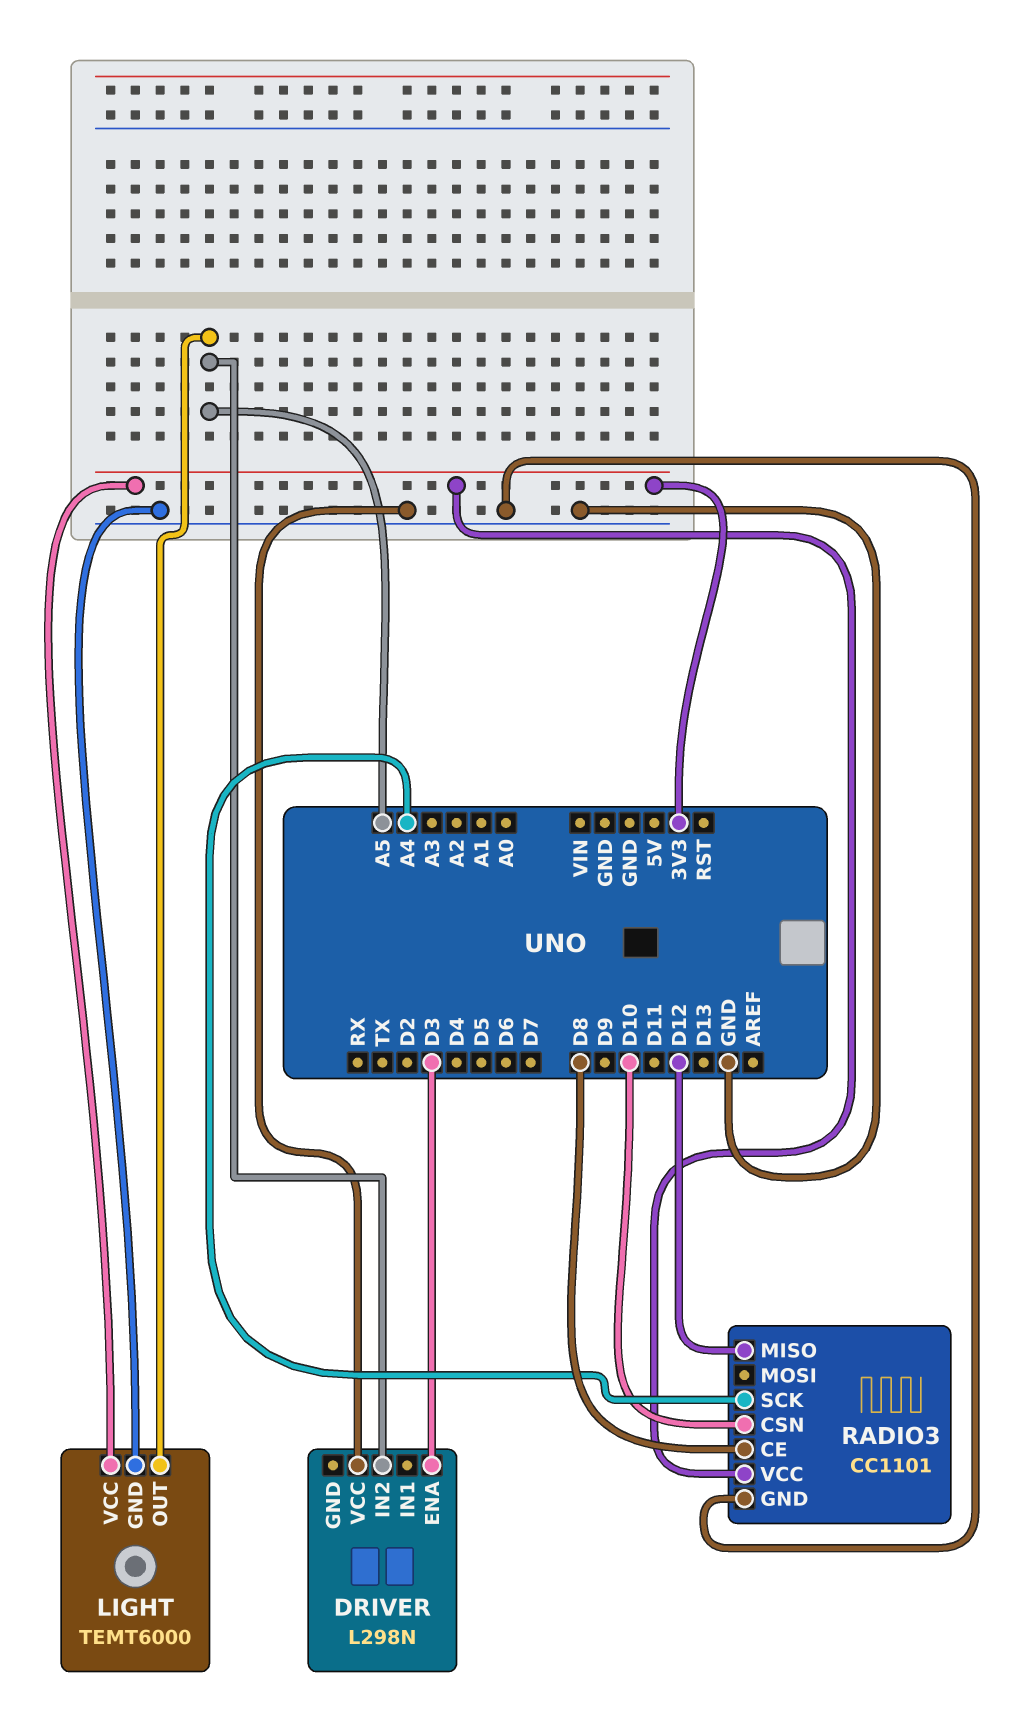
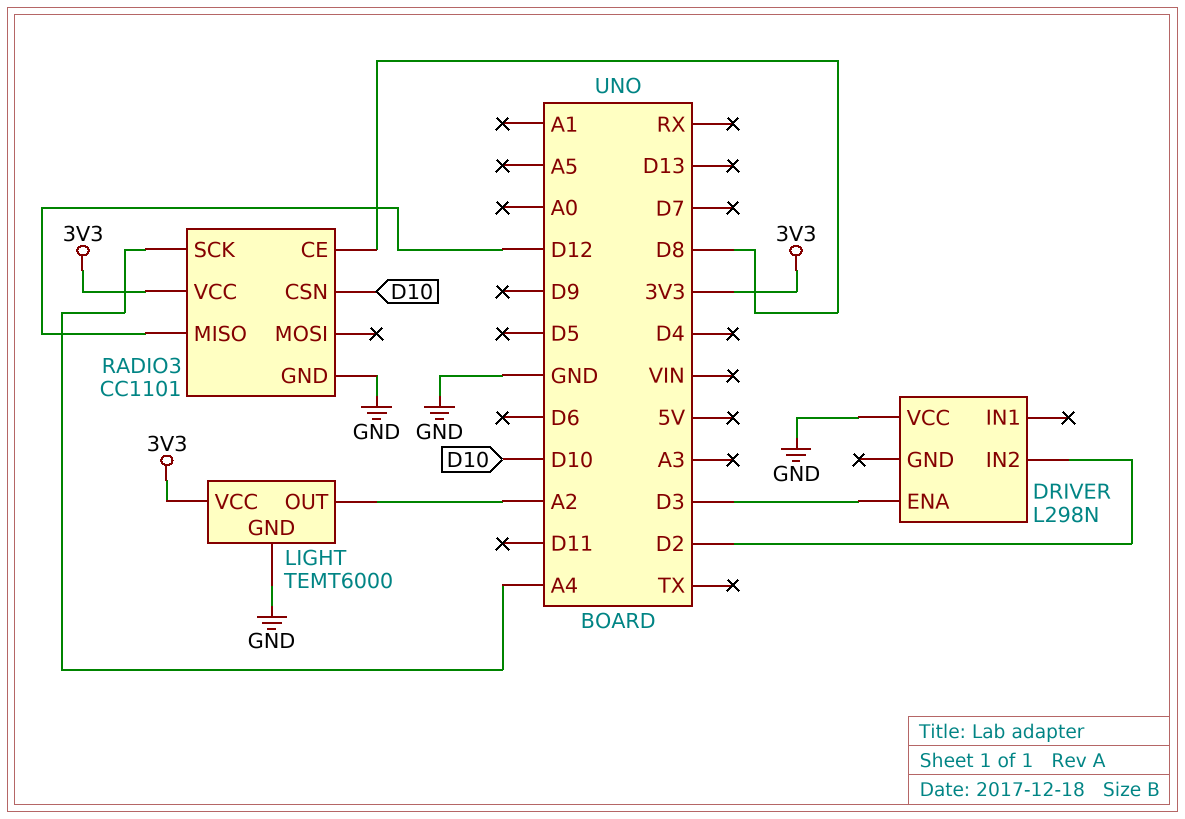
DRIVER pin IN2: A5 -> D2
LIGHT pin OUT: A5 -> A2

